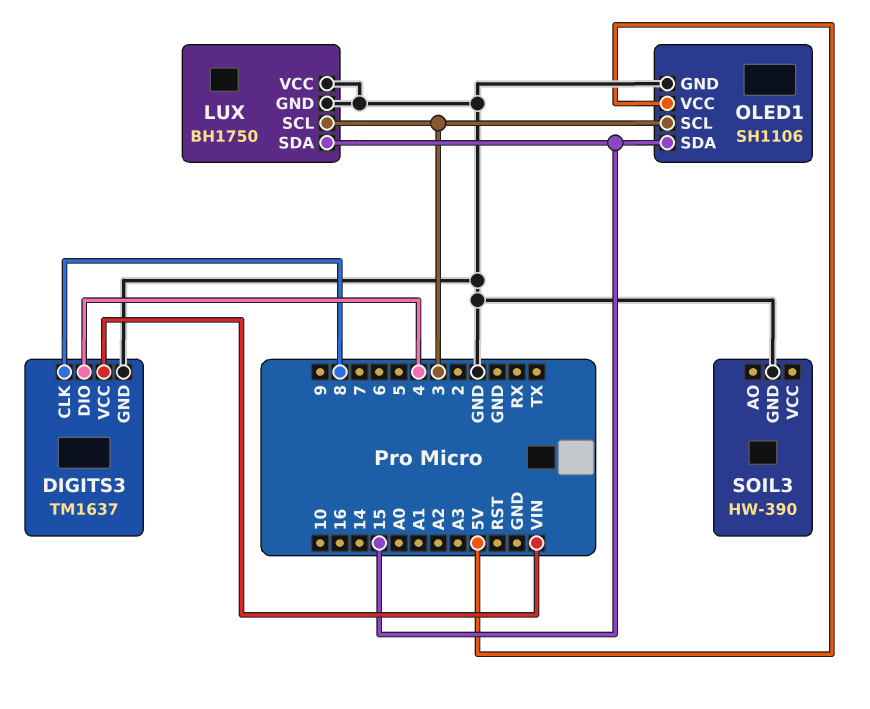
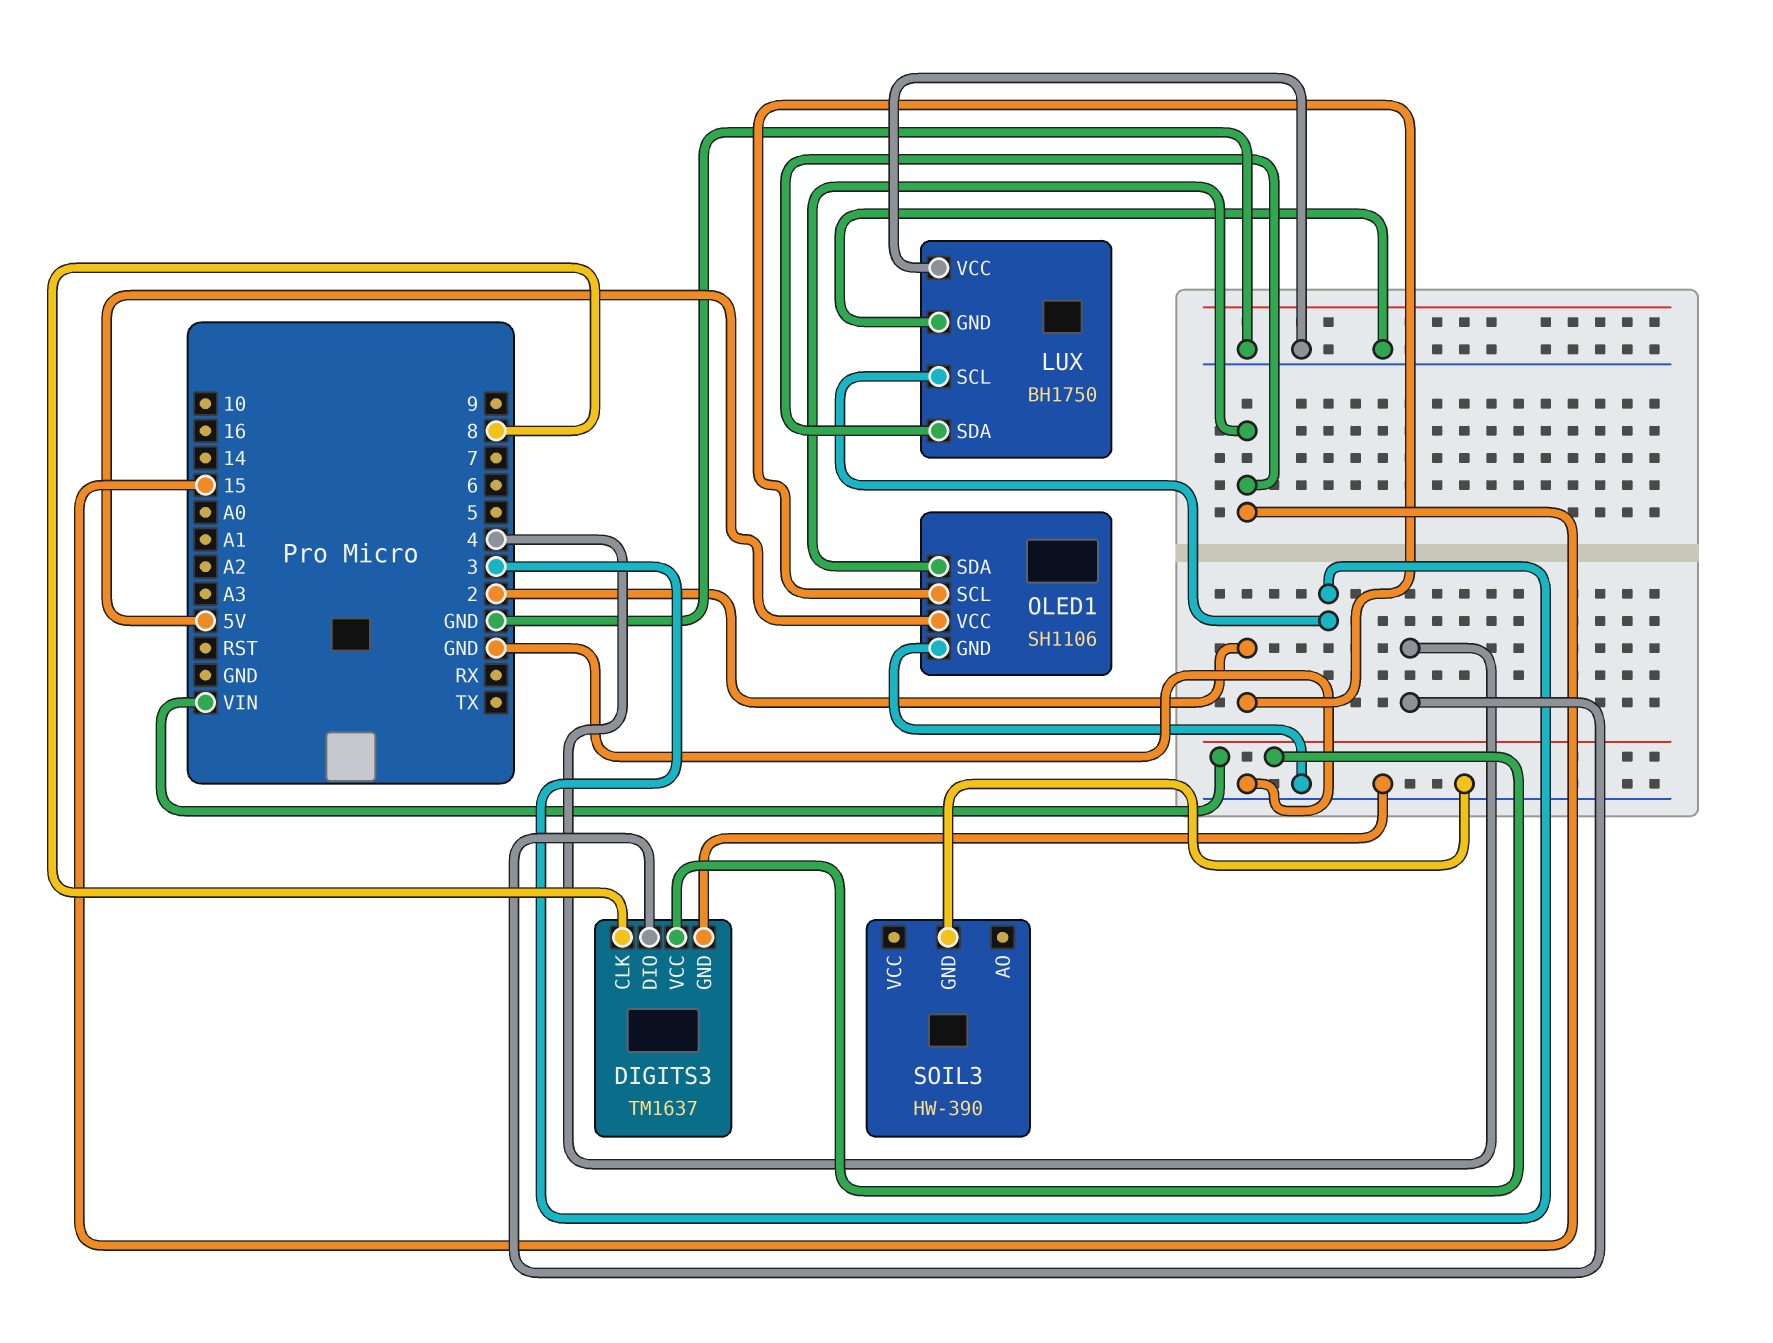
OLED1 pin SCL: 3 -> 2

